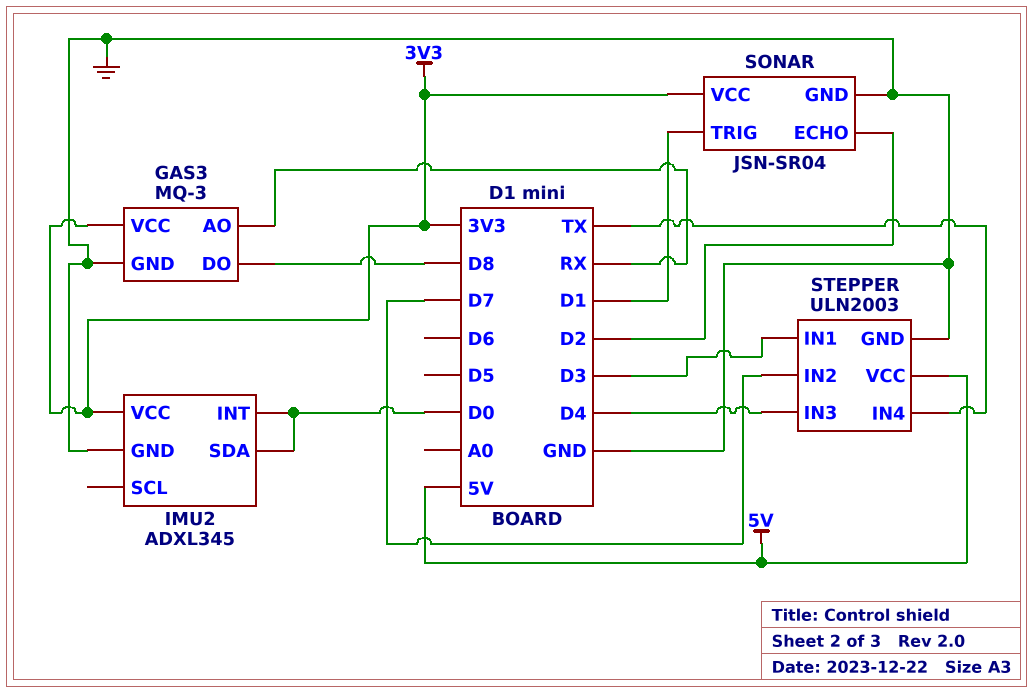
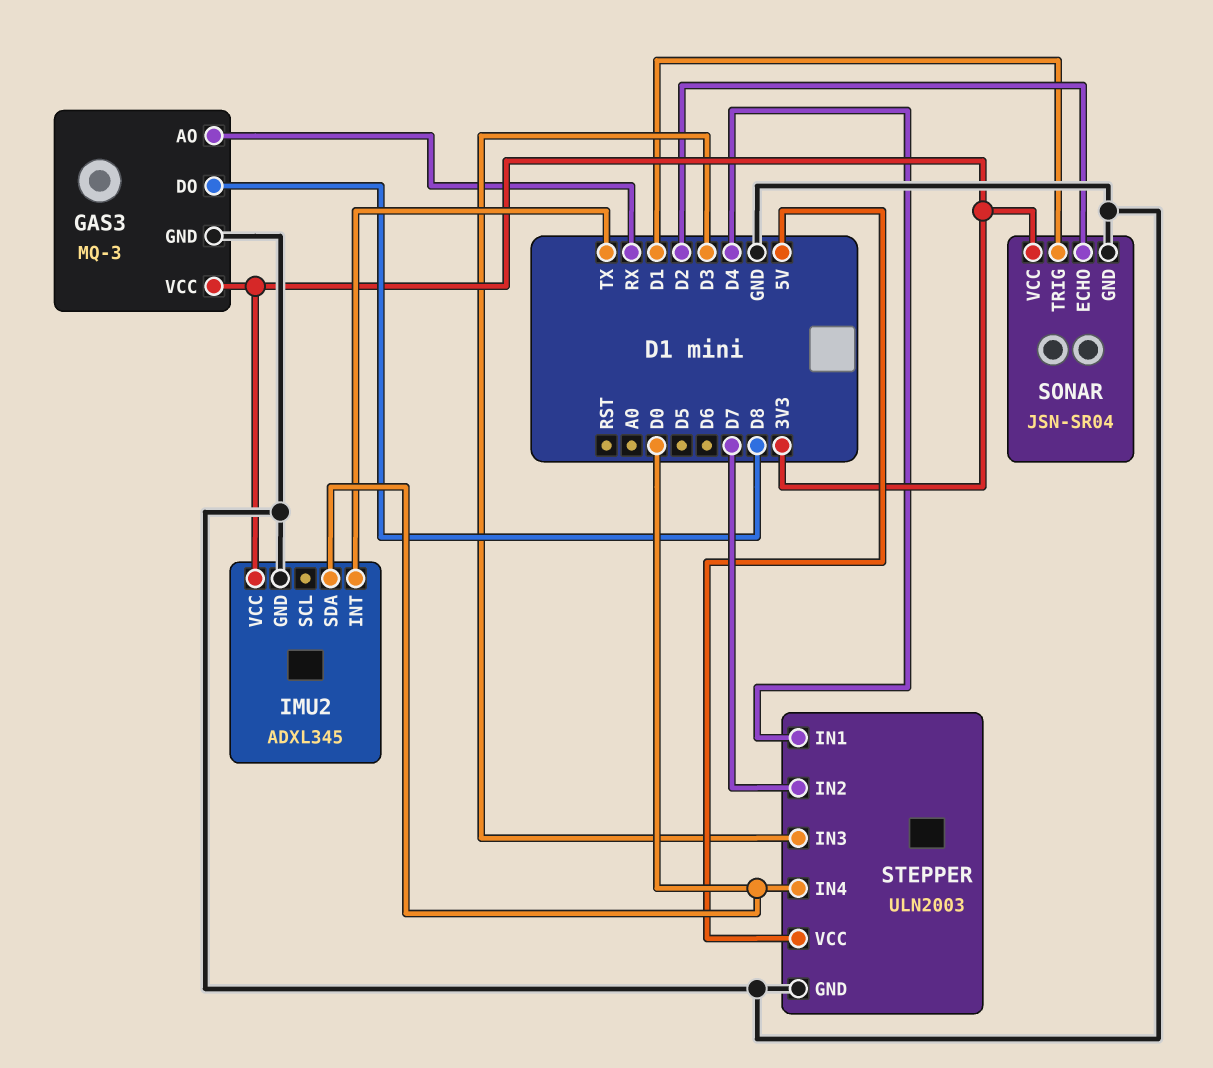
IMU2 pin INT: D0 -> TX
STEPPER pin IN1: D3 -> D4
STEPPER pin IN3: D4 -> D3
STEPPER pin IN4: TX -> D0

